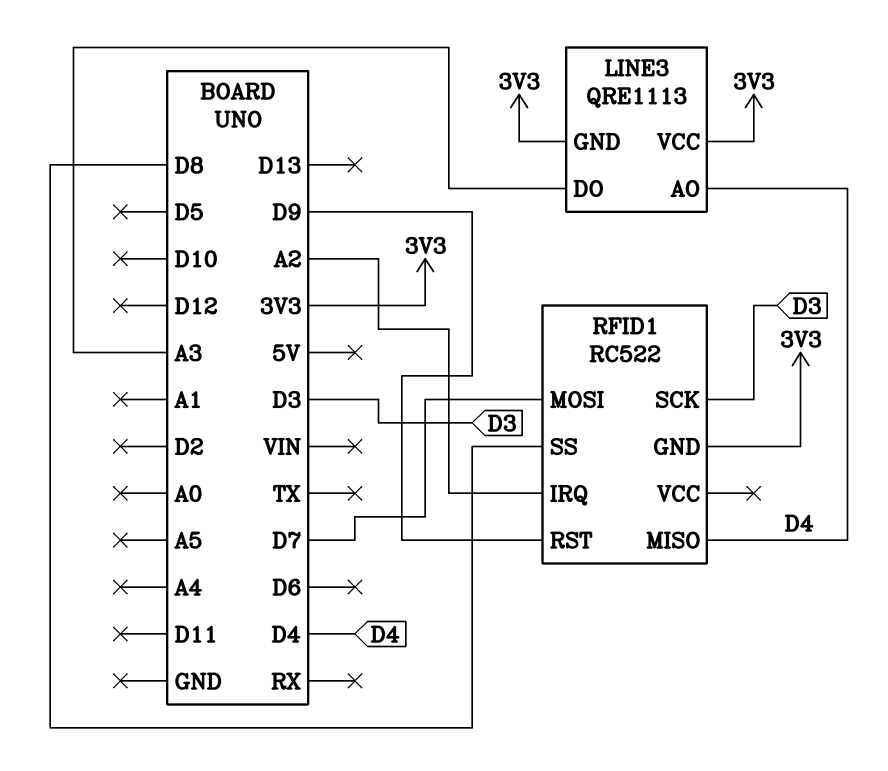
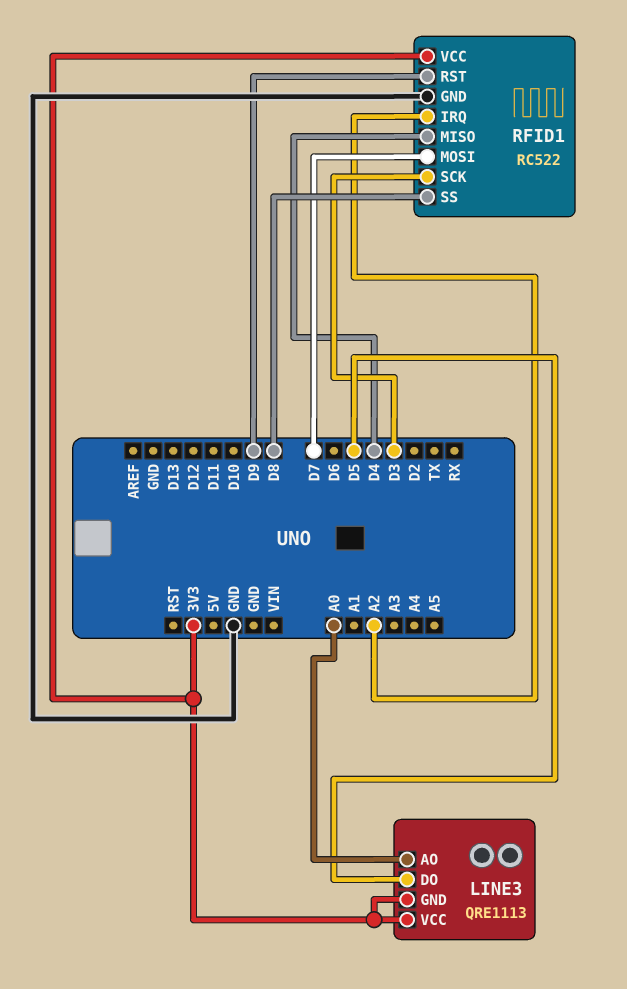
LINE3 pin AO: D4 -> A0
LINE3 pin DO: A3 -> D5
RFID1 pin GND: 3V3 -> GND
RFID1 pin VCC: none -> 3V3

